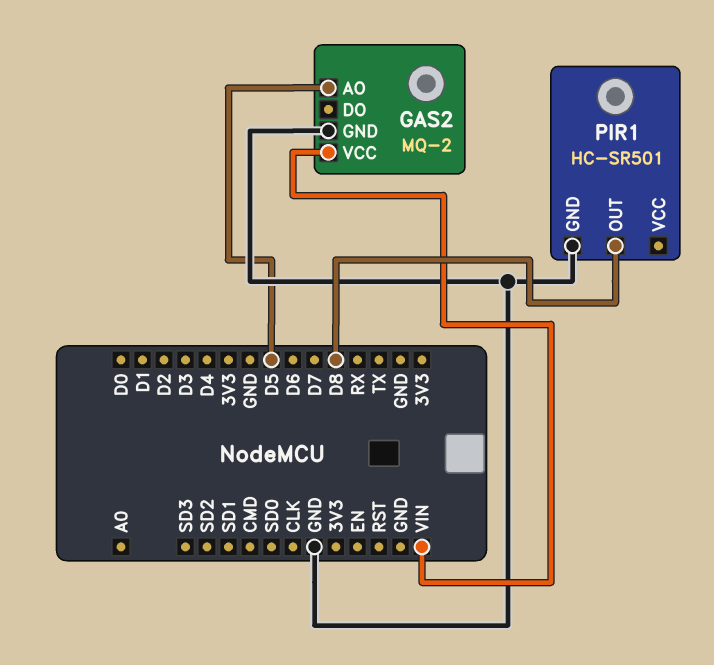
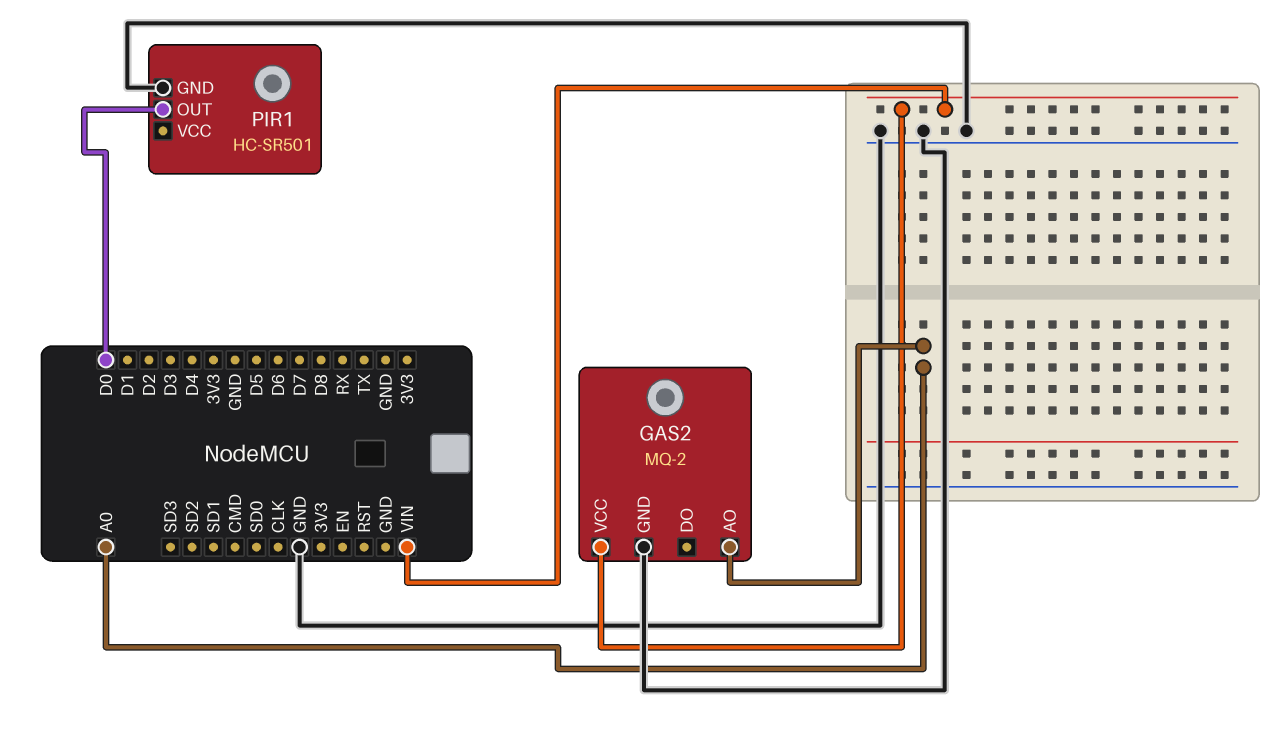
GAS2 pin AO: D5 -> A0
PIR1 pin OUT: D8 -> D0

